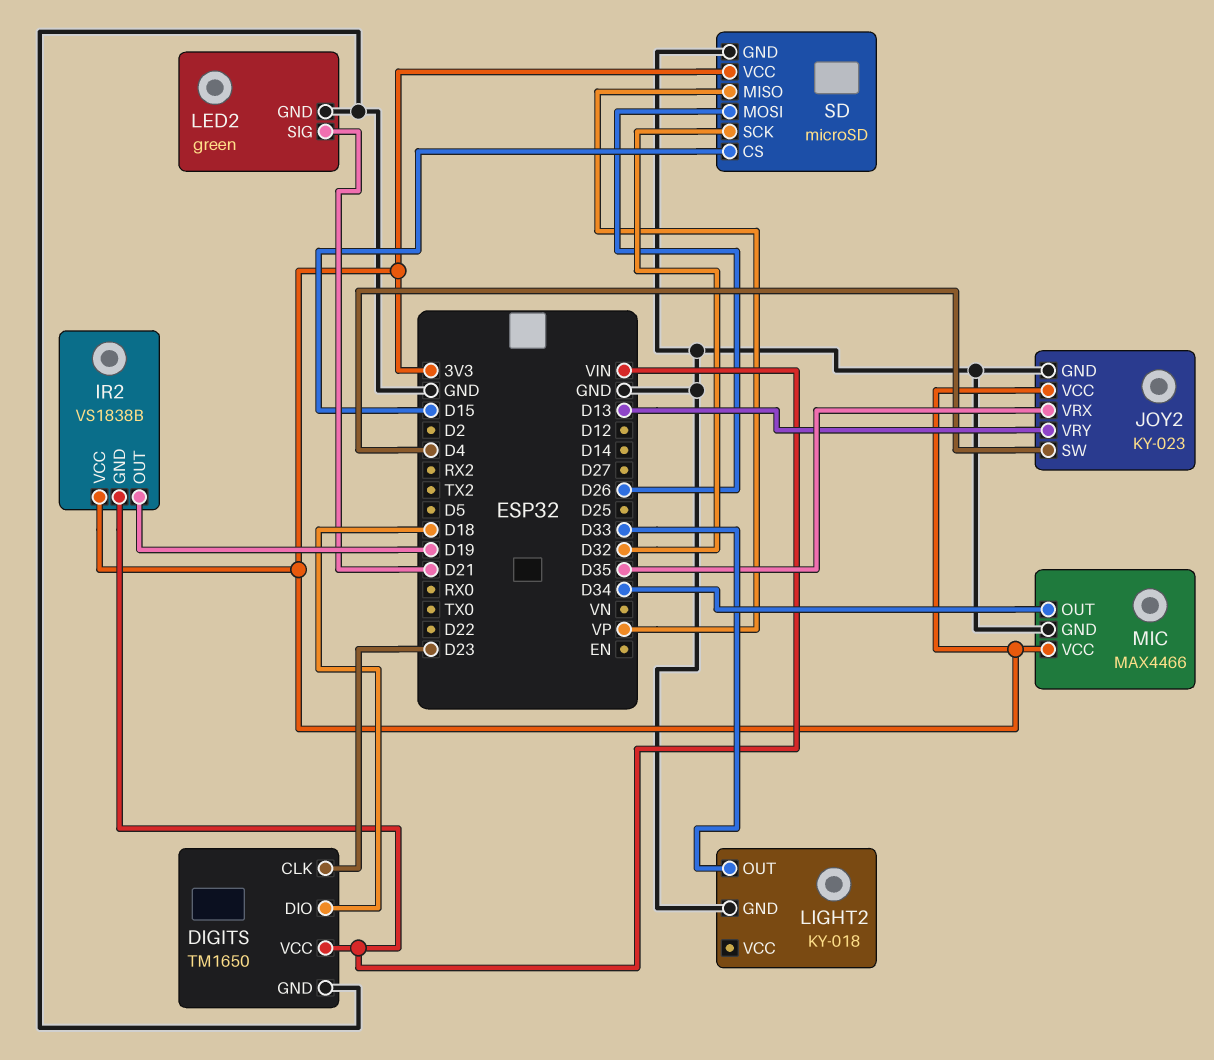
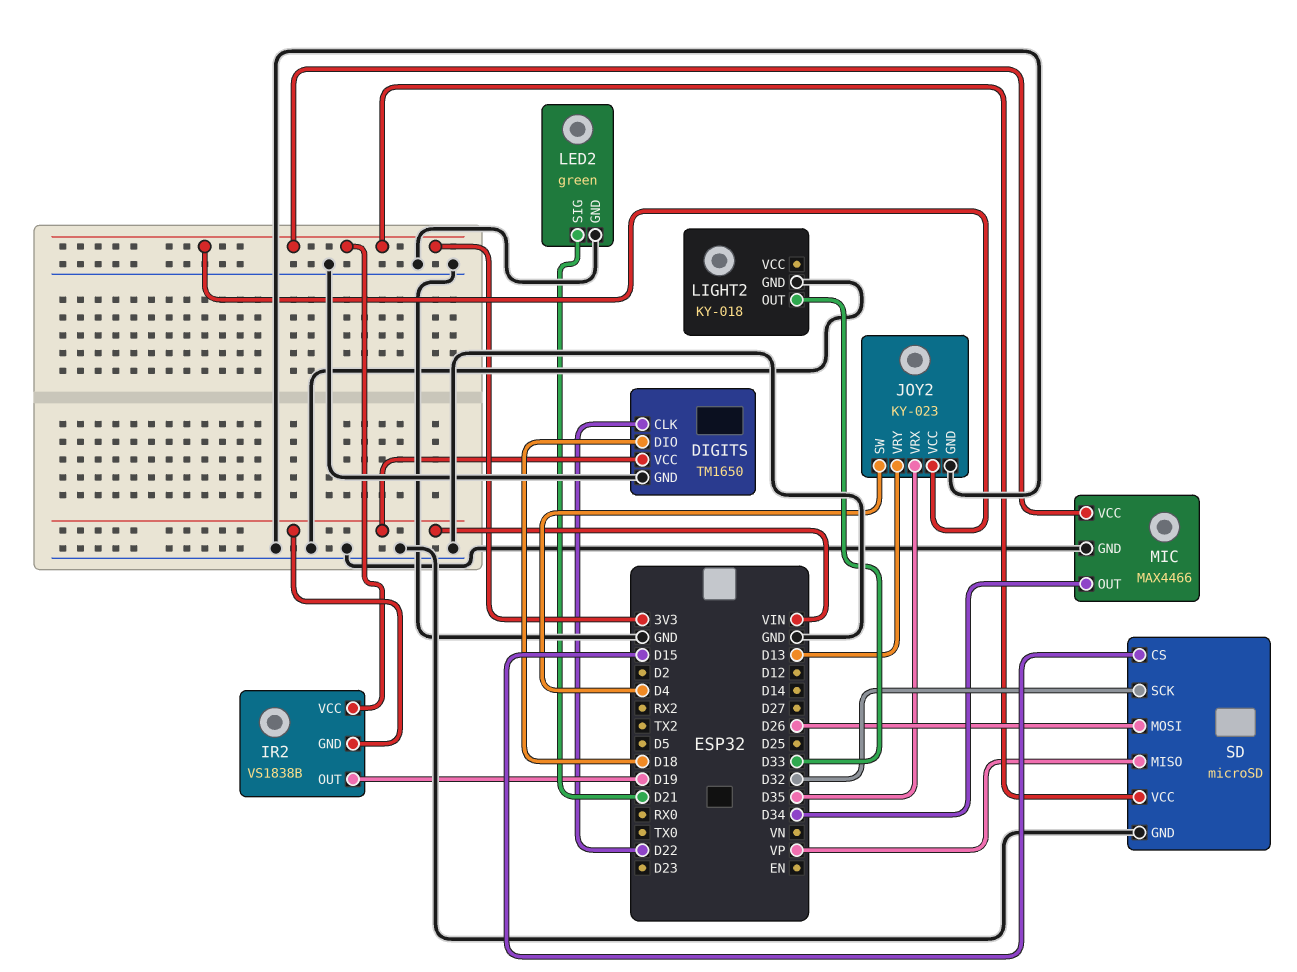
DIGITS pin CLK: D23 -> D22

